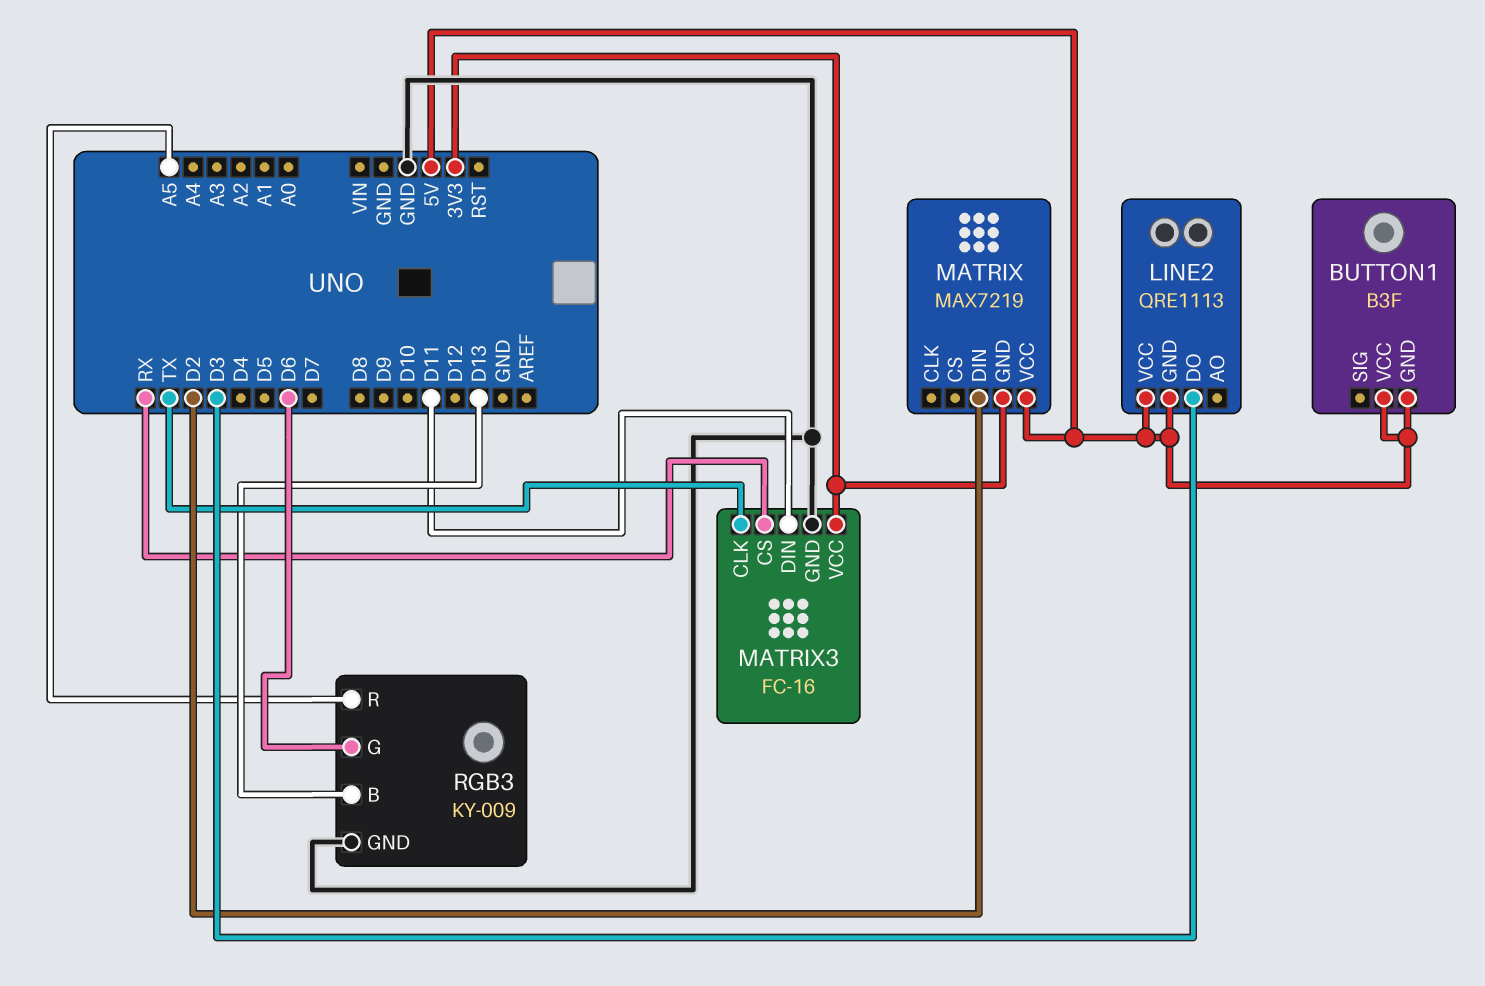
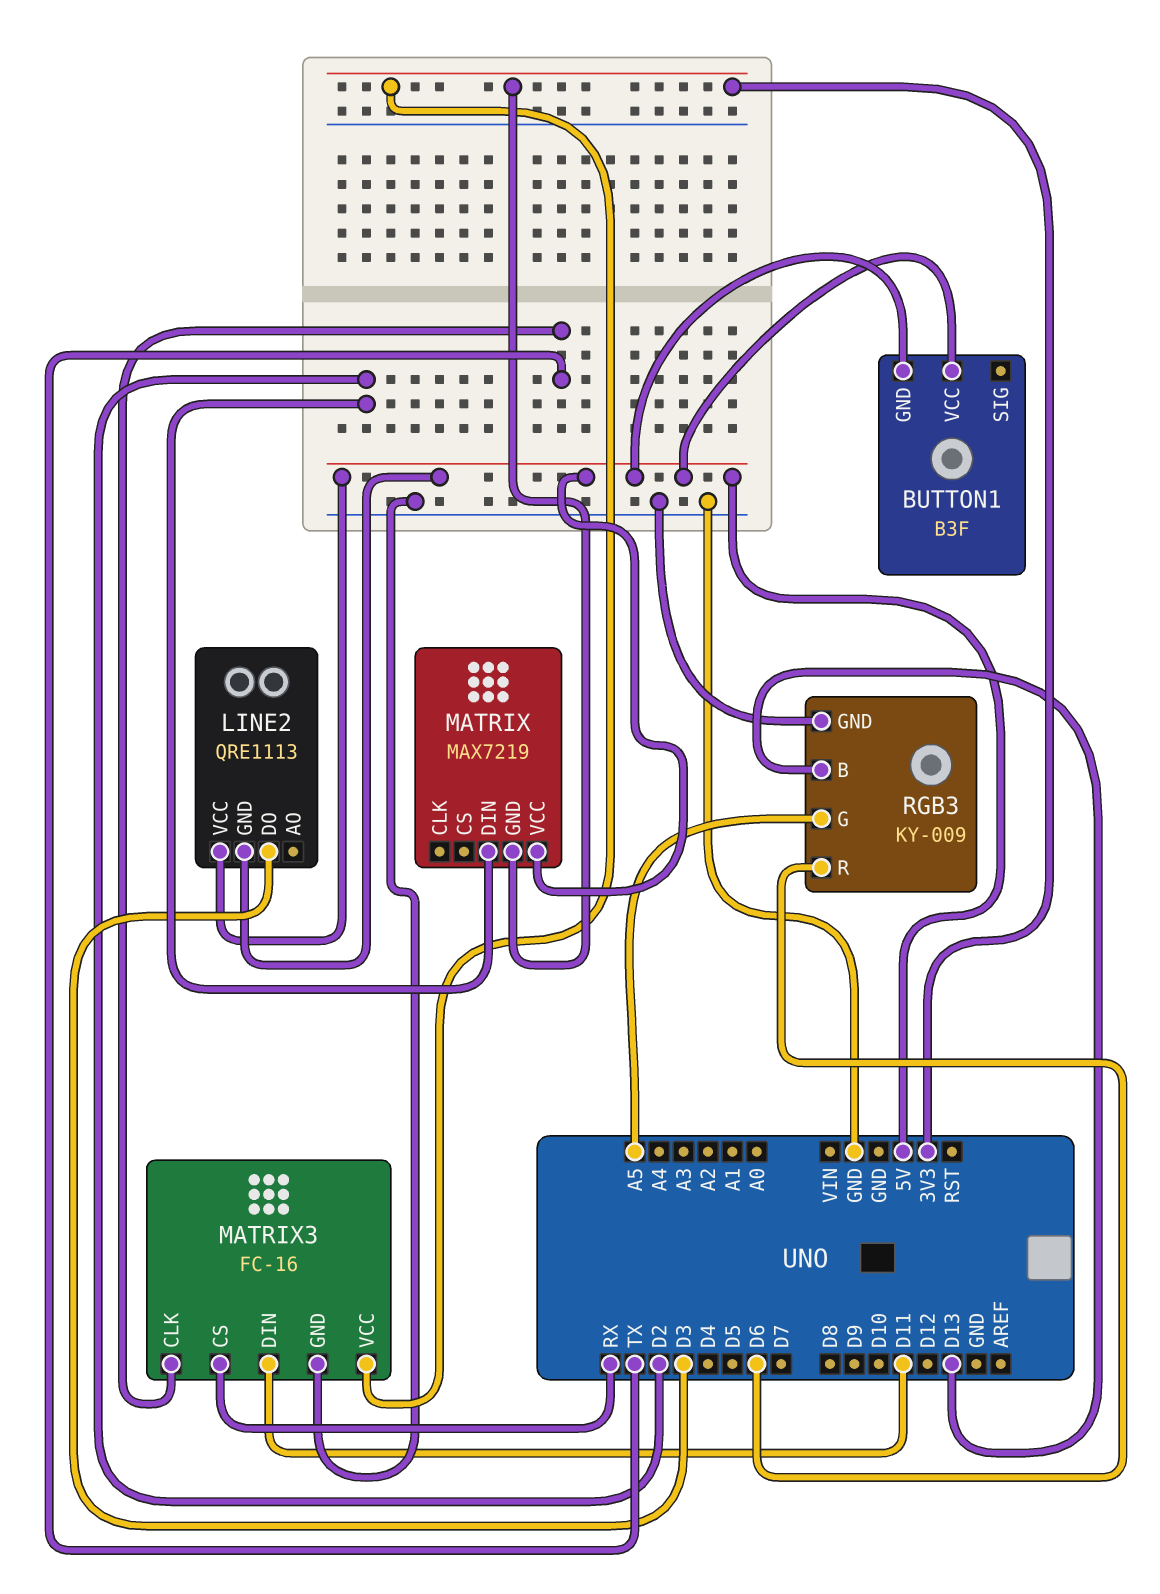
RGB3 pin G: D6 -> A5
RGB3 pin R: A5 -> D6

